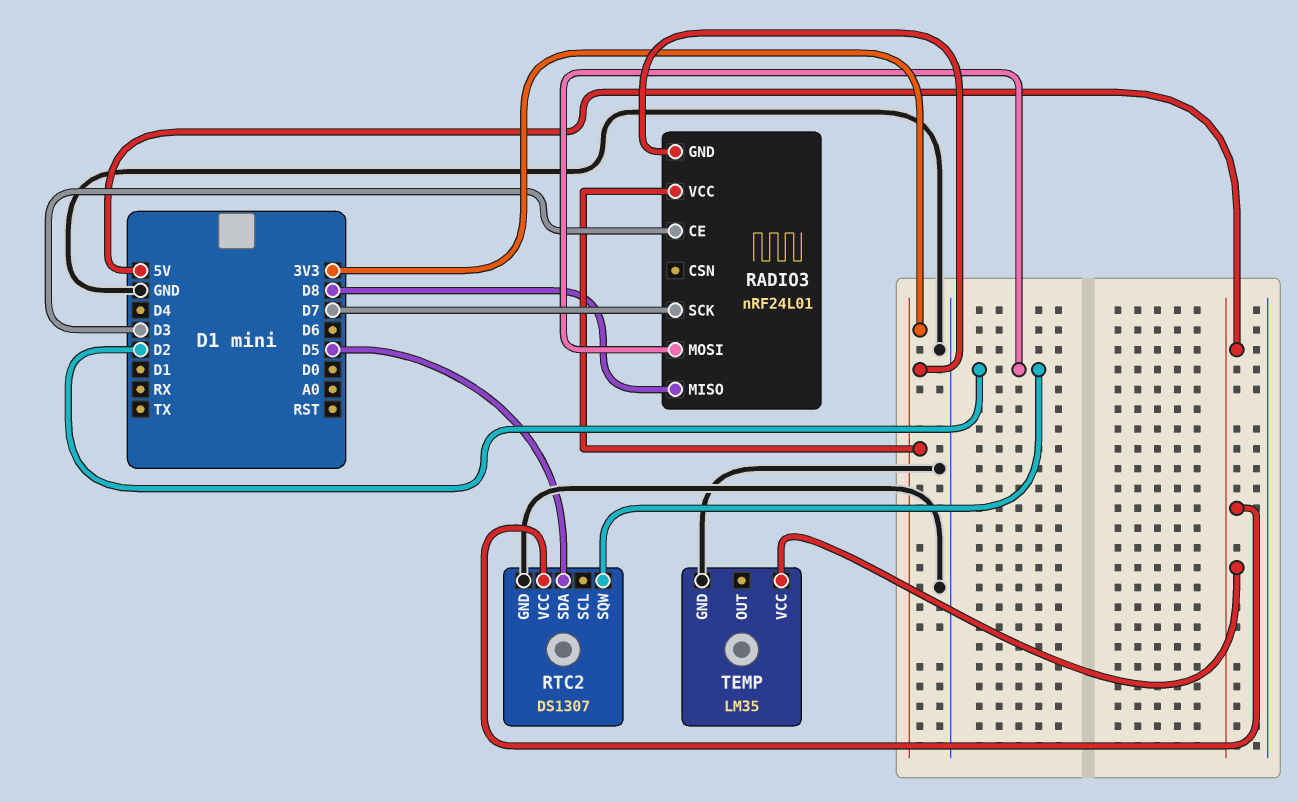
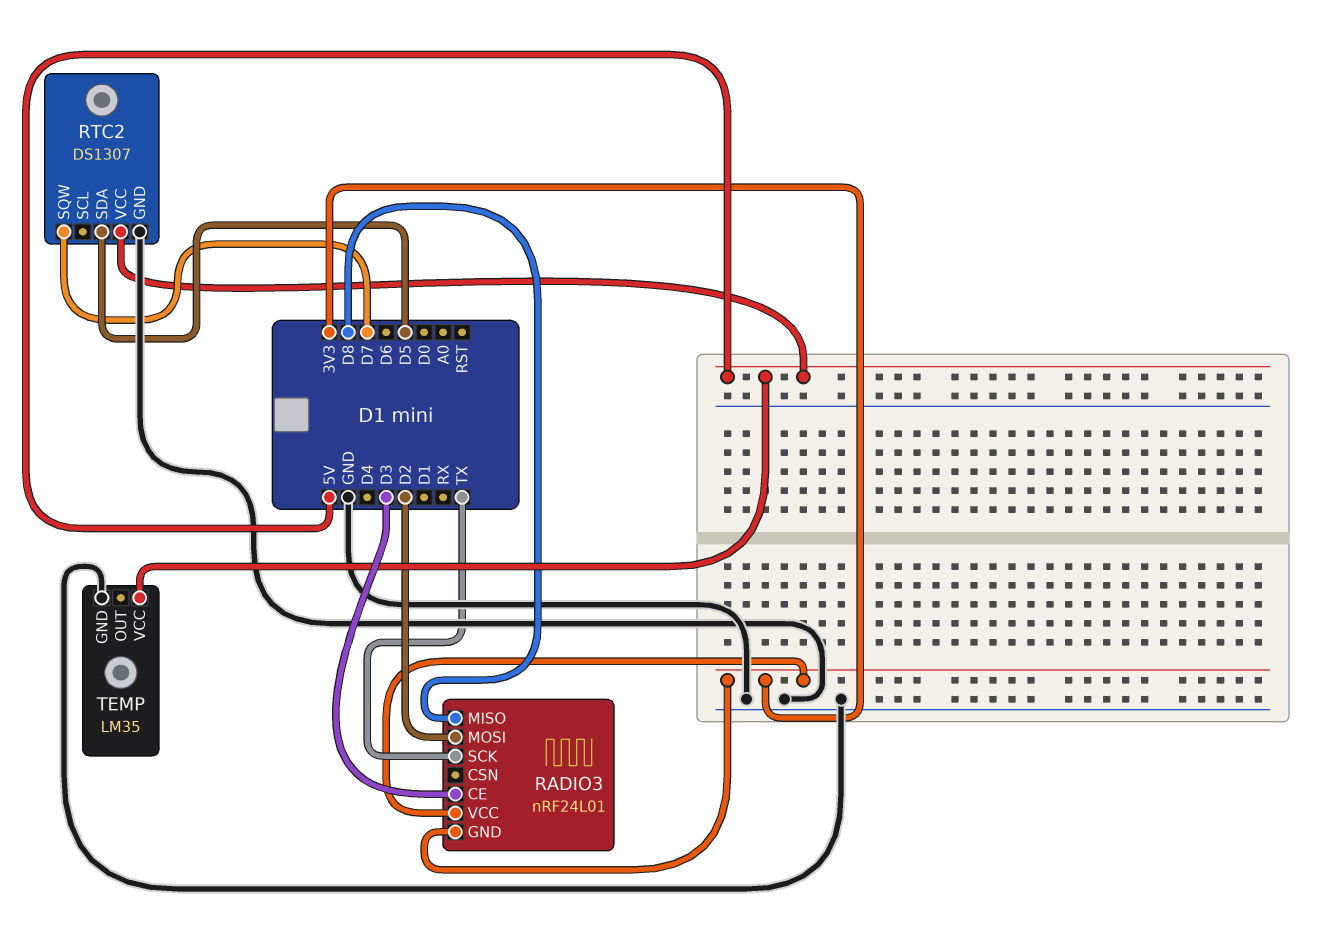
RADIO3 pin SCK: D7 -> TX
RTC2 pin SQW: D2 -> D7

